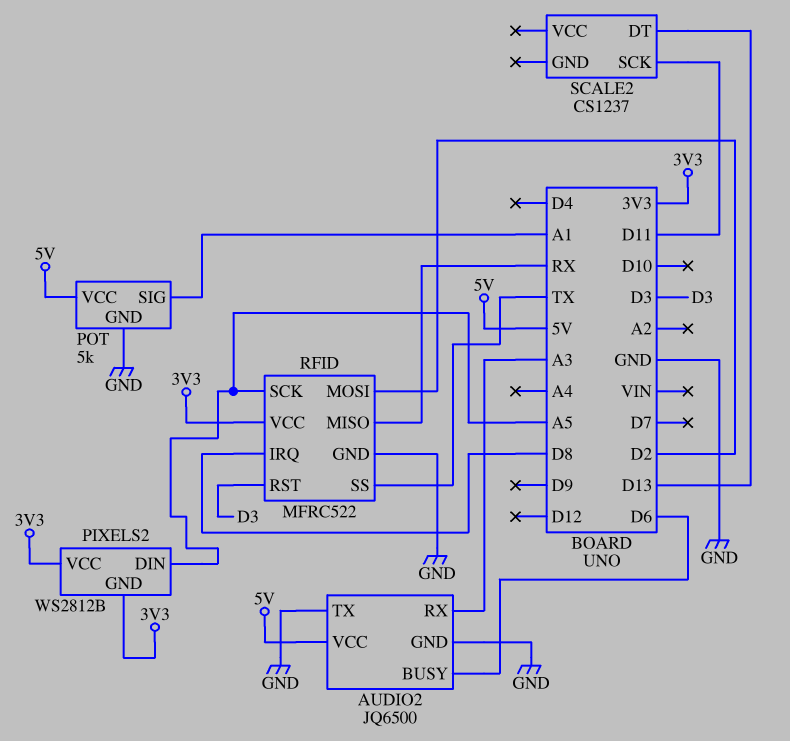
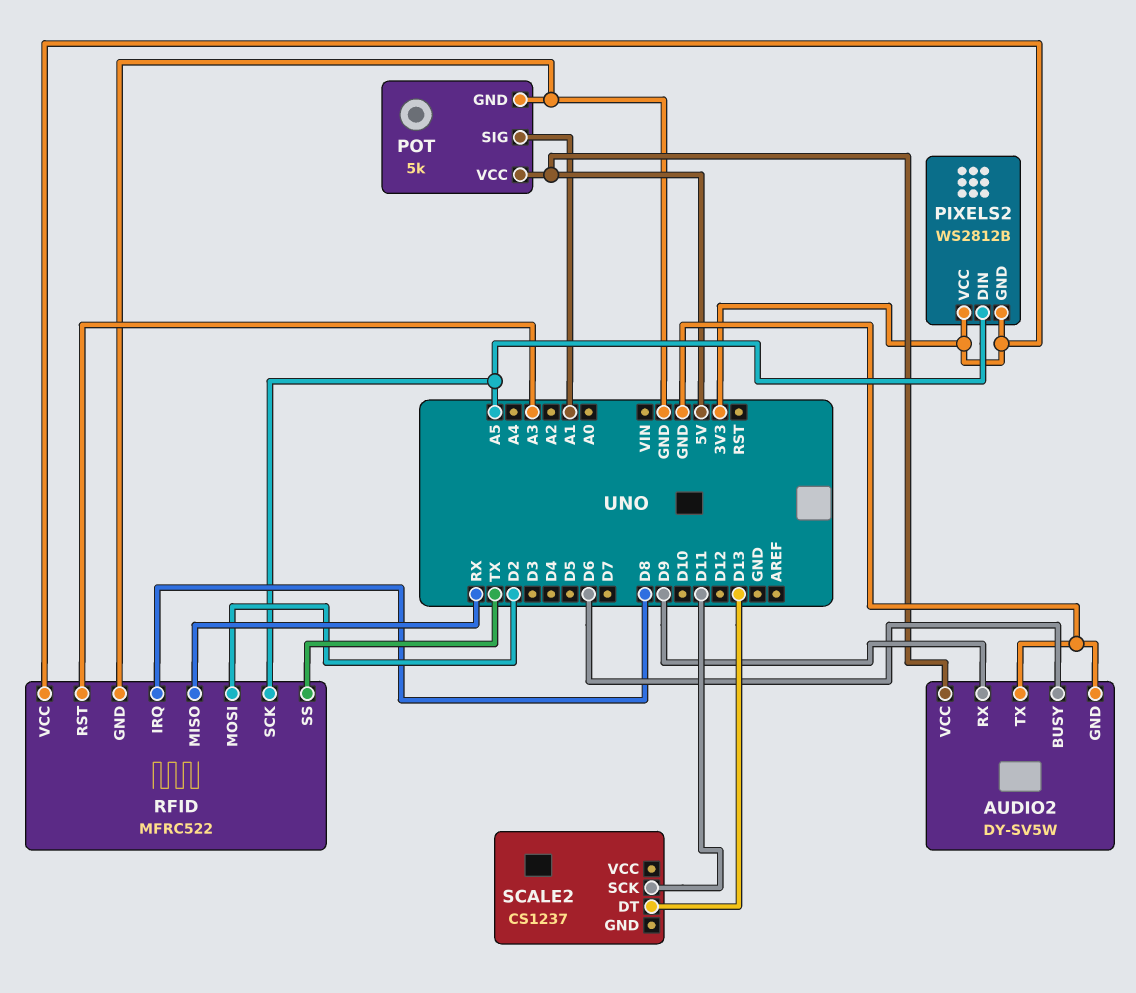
AUDIO2: JQ6500 -> DY-SV5W
AUDIO2 pin RX: A3 -> D9
RFID pin RST: D3 -> A3

